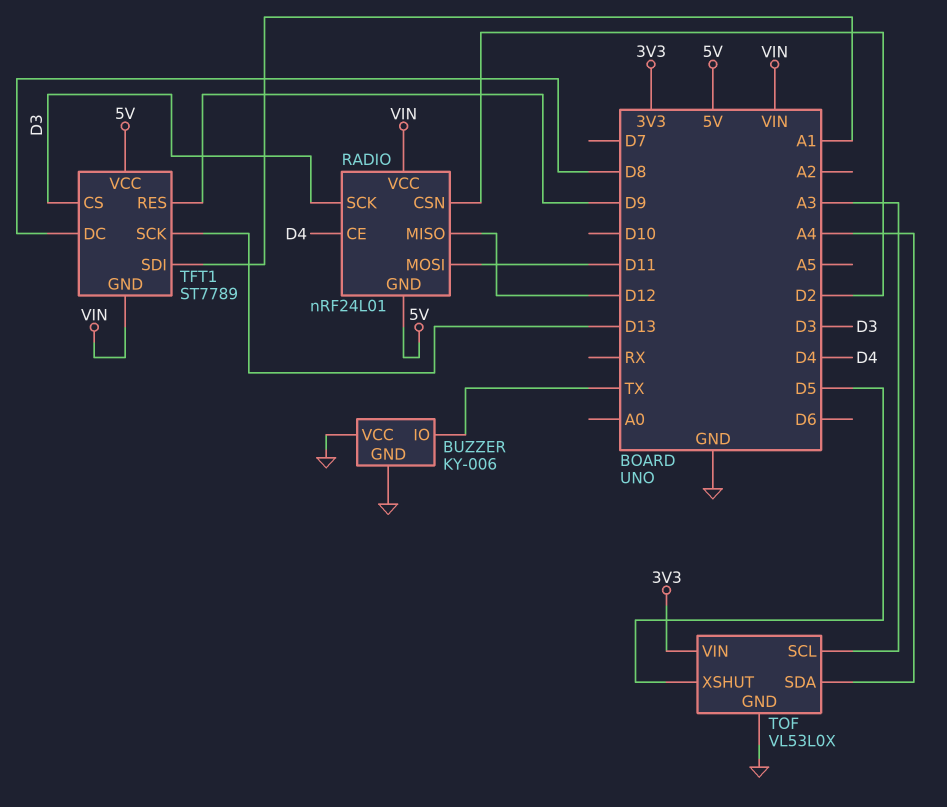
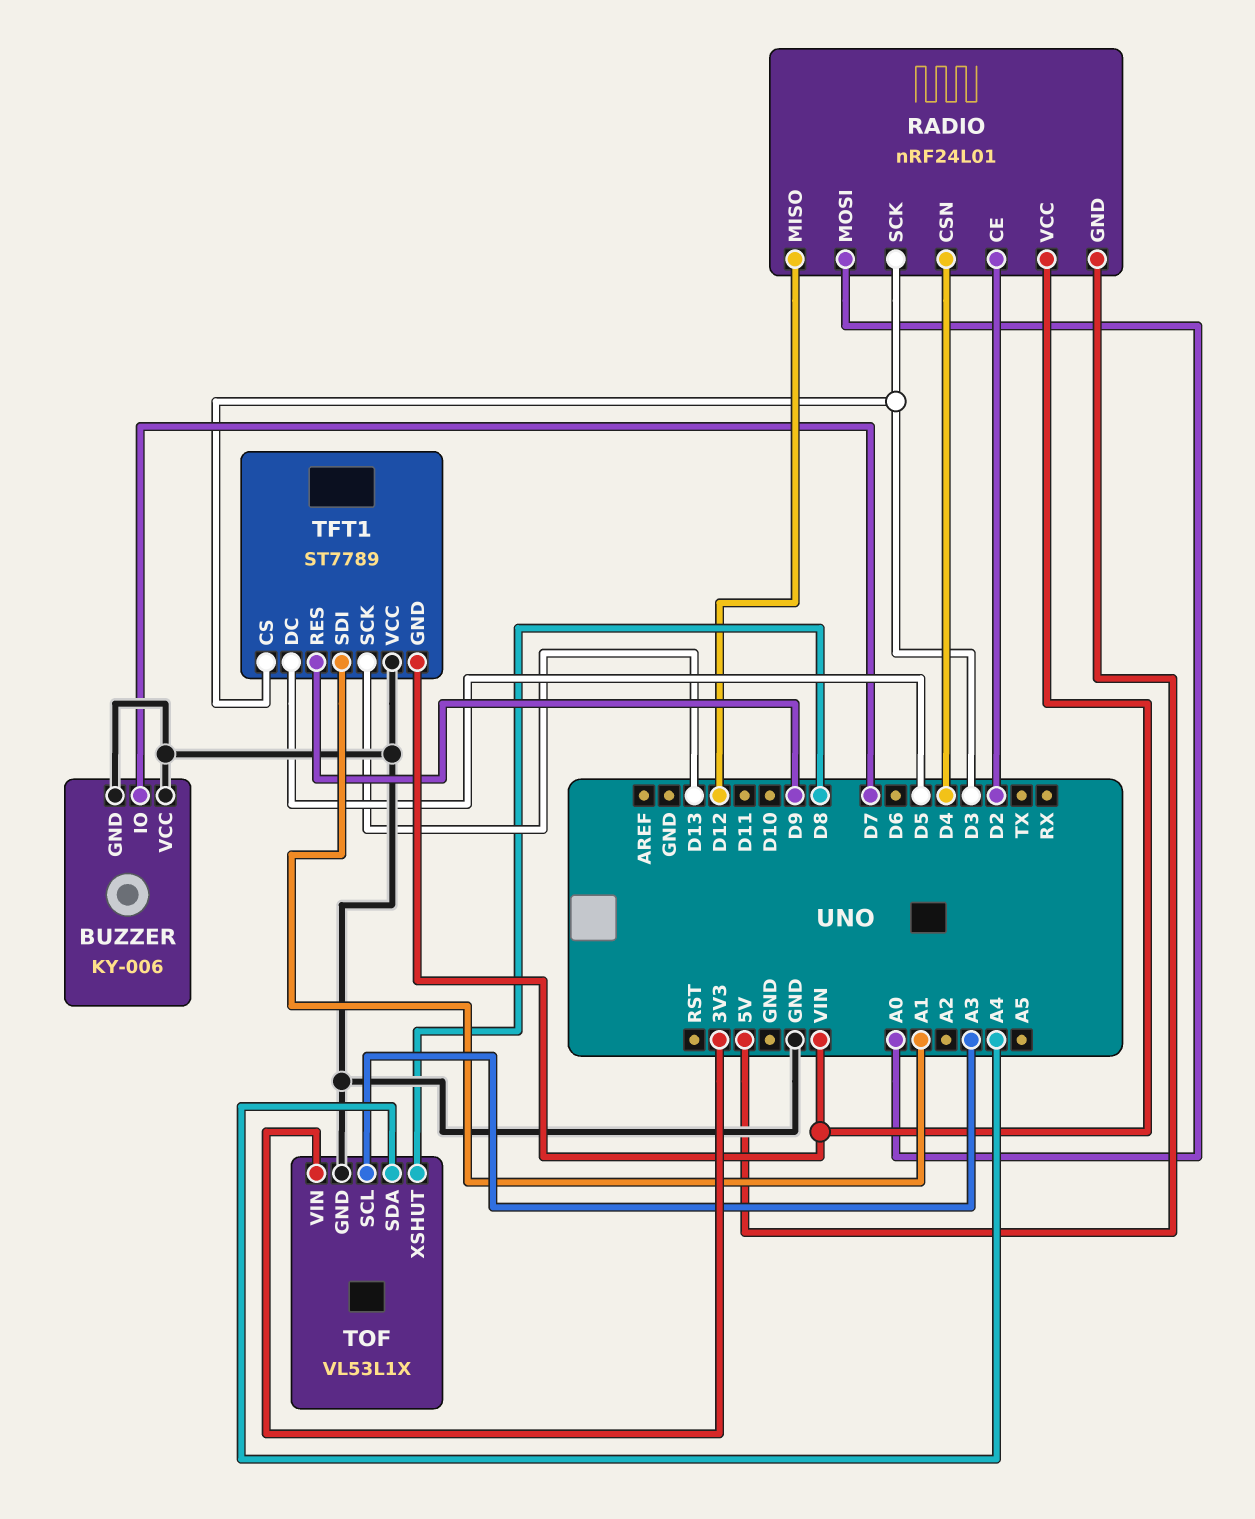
BUZZER pin IO: TX -> D7
RADIO pin CE: D4 -> D2
RADIO pin CSN: D2 -> D4
RADIO pin MOSI: D11 -> A0
TFT1 pin DC: D8 -> D5
TFT1 pin VCC: 5V -> GND
TOF: VL53L0X -> VL53L1X
TOF pin XSHUT: D5 -> D8

